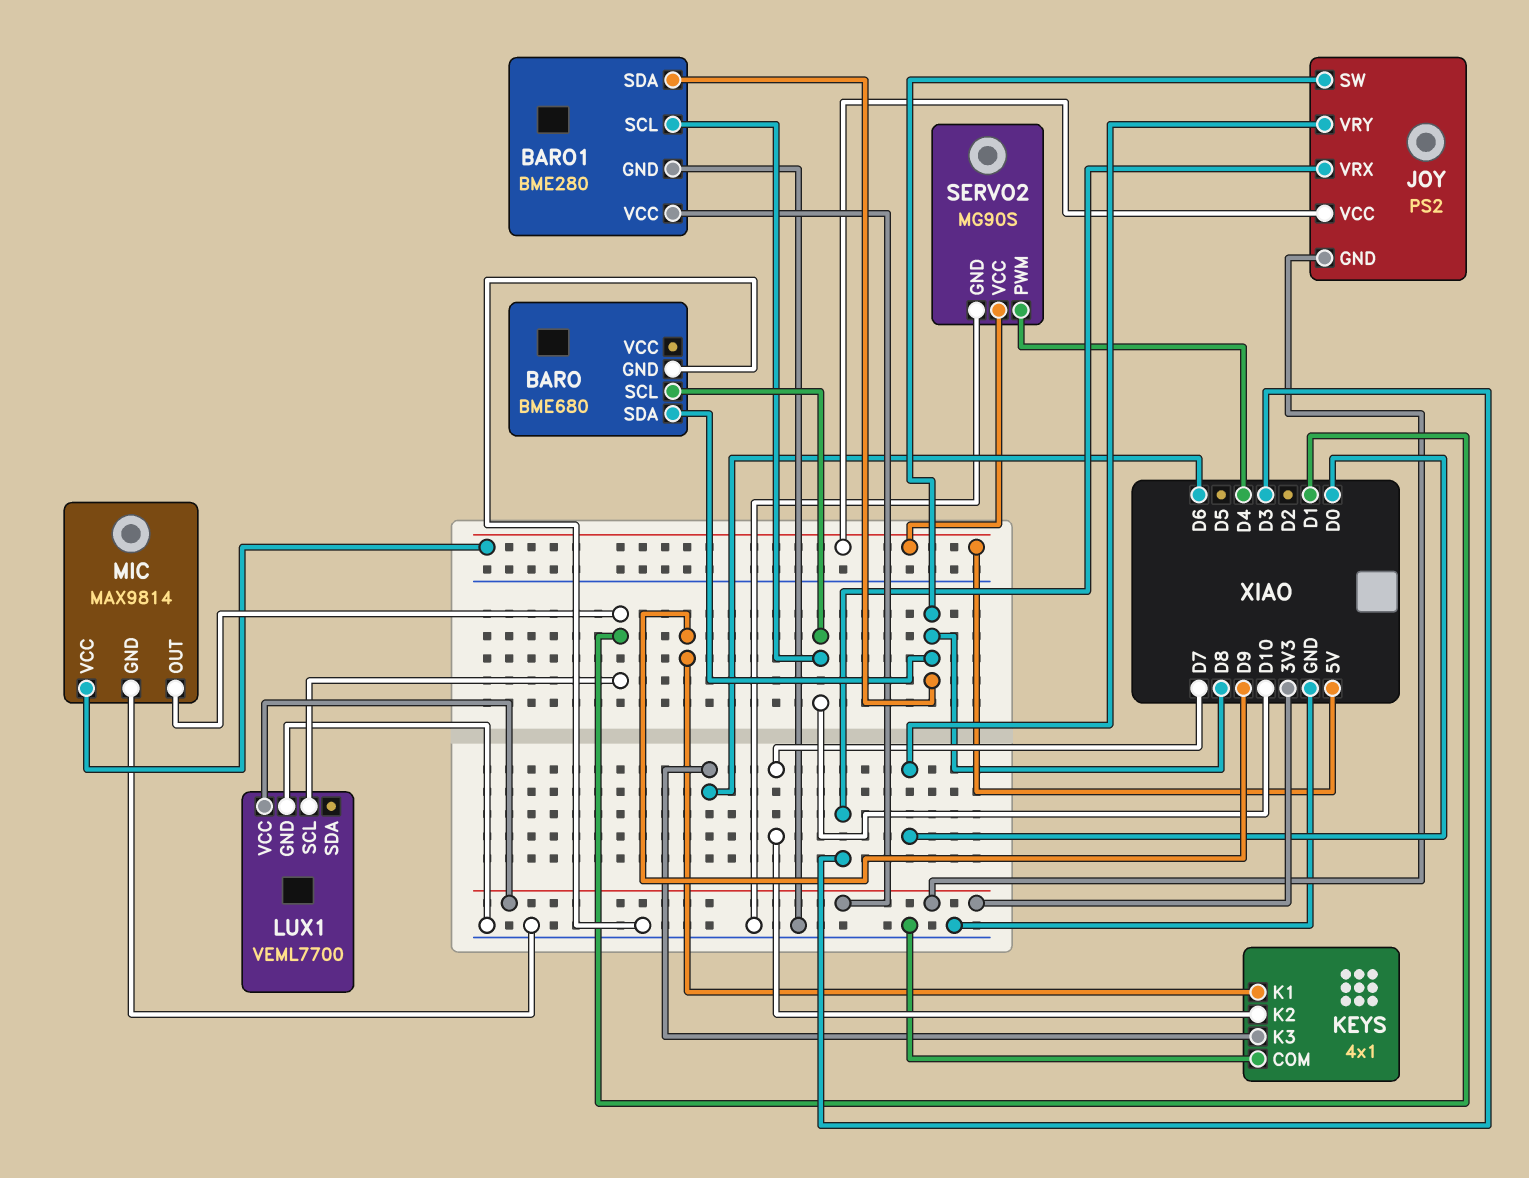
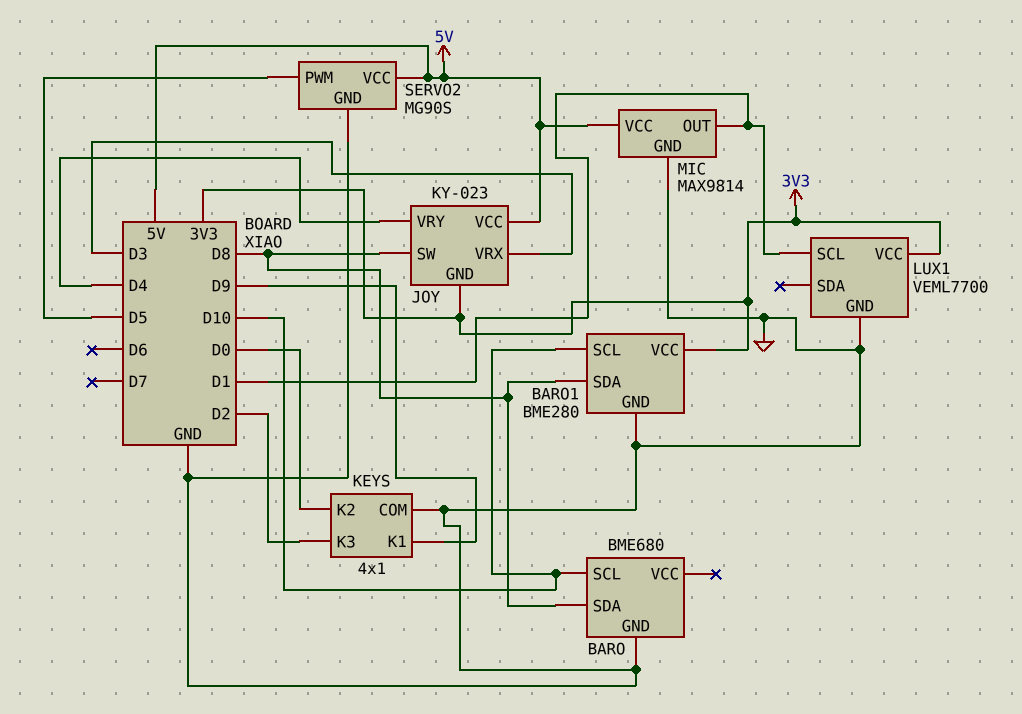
JOY: PS2 -> KY-023
JOY pin VRY: D0 -> D4
KEYS pin K2: D7 -> D0
KEYS pin K3: D6 -> D2
SERVO2 pin PWM: D4 -> D5

